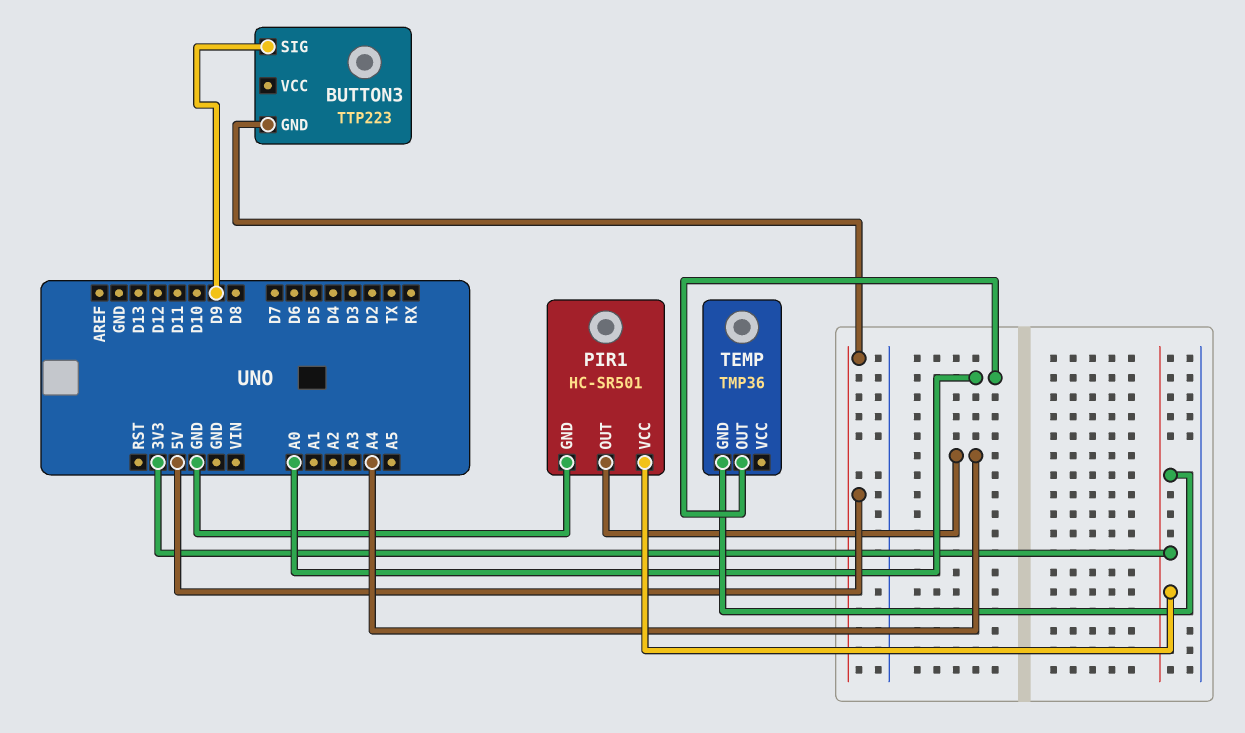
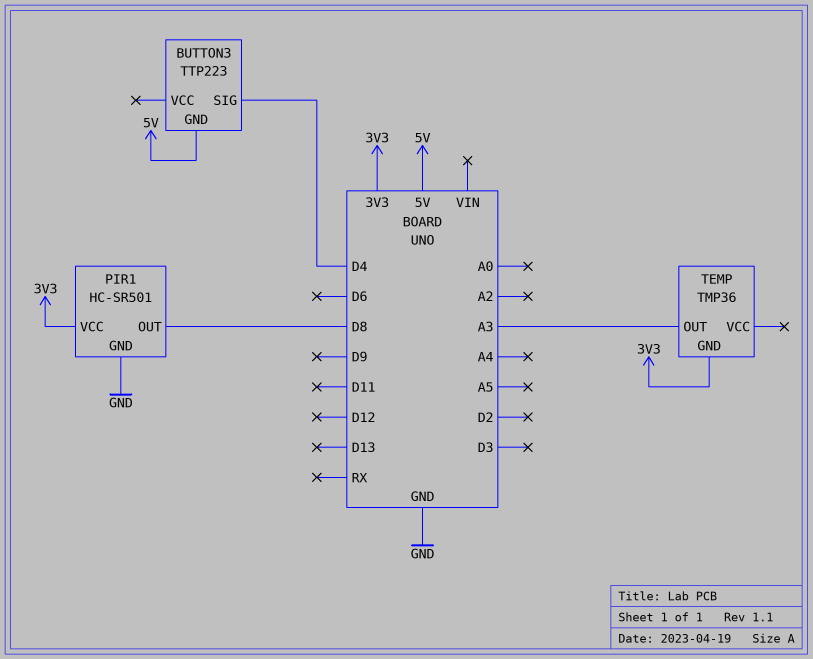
BUTTON3 pin SIG: D9 -> D4
PIR1 pin OUT: A4 -> D8
TEMP pin OUT: A0 -> A3

